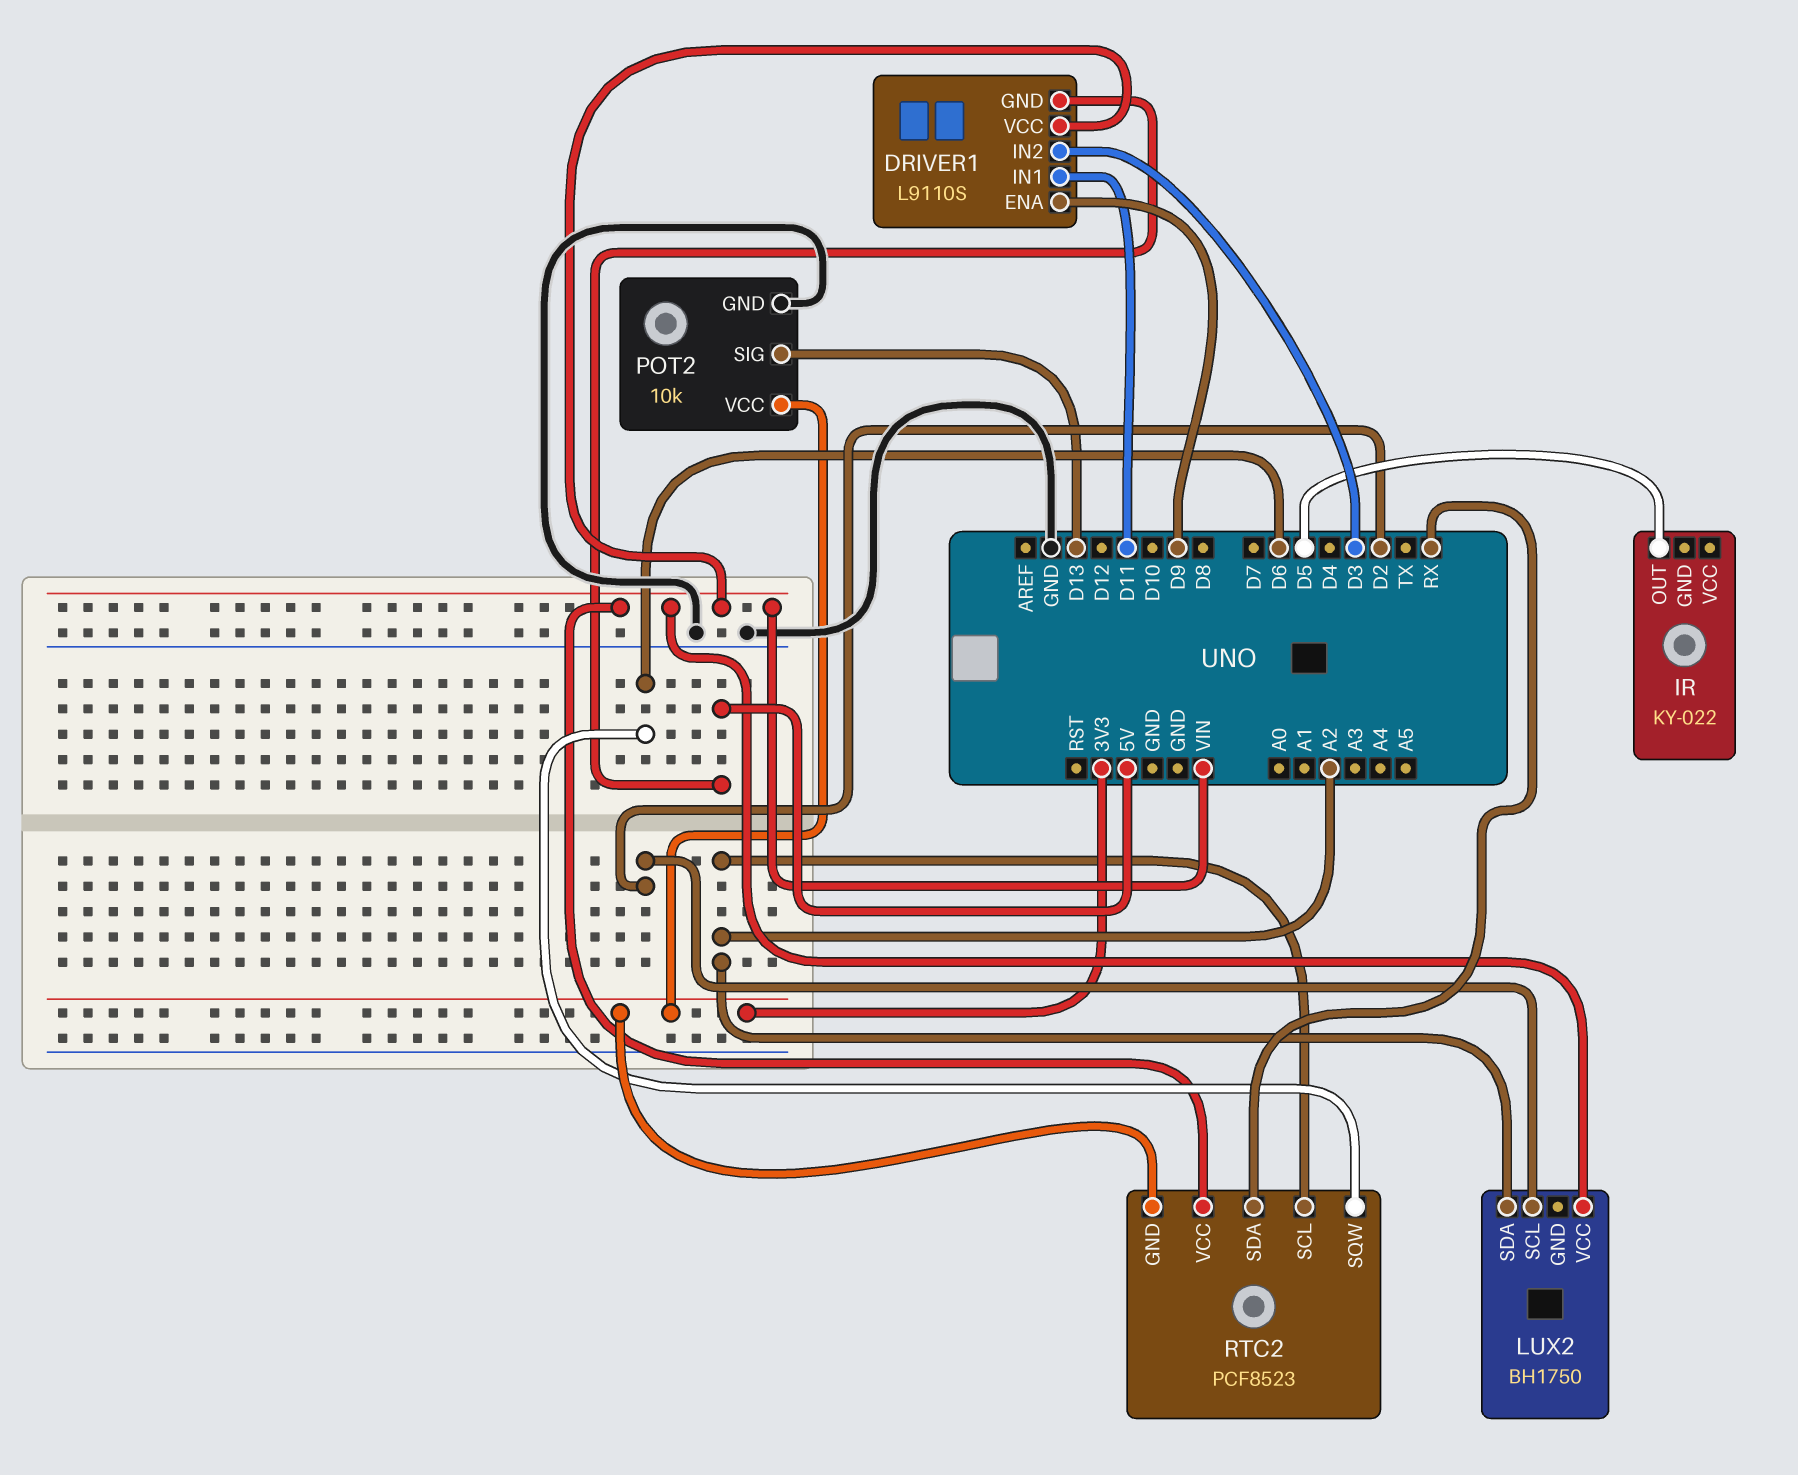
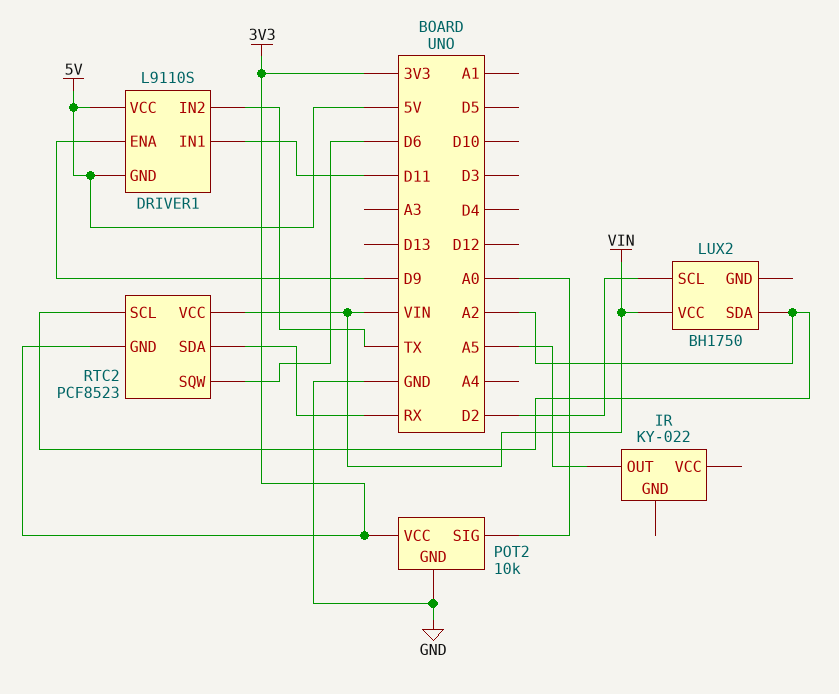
DRIVER1 pin IN2: D3 -> TX
DRIVER1 pin VCC: VIN -> 5V
IR pin OUT: D5 -> A5
POT2 pin SIG: D13 -> A0

